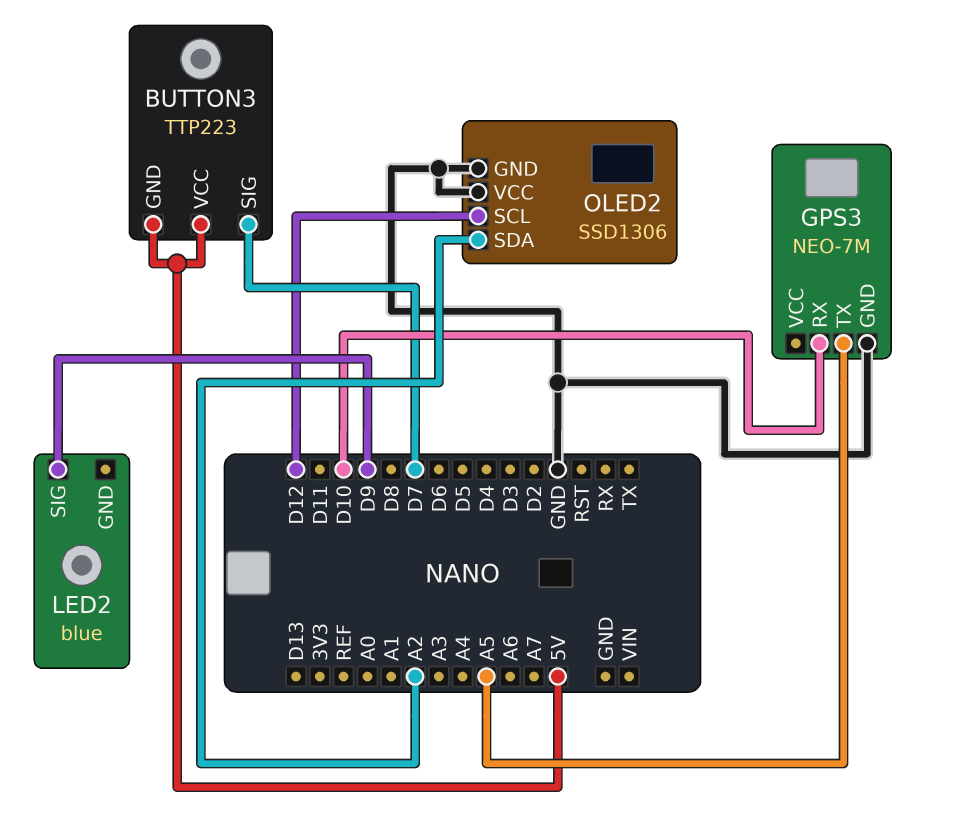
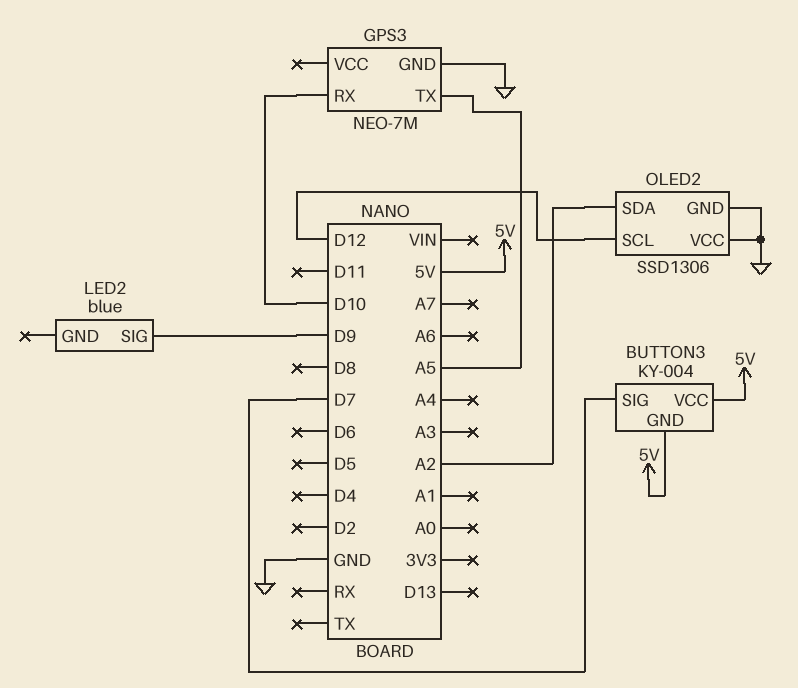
BUTTON3: TTP223 -> KY-004

